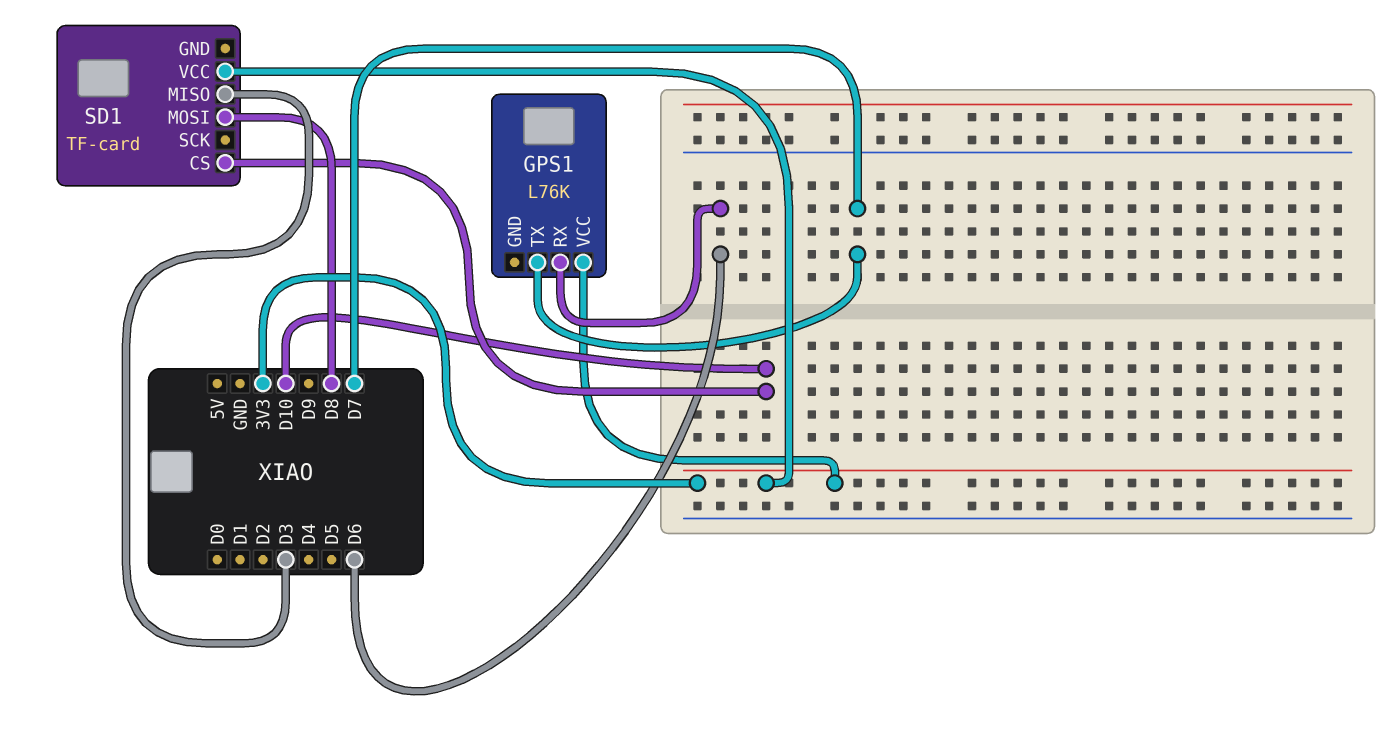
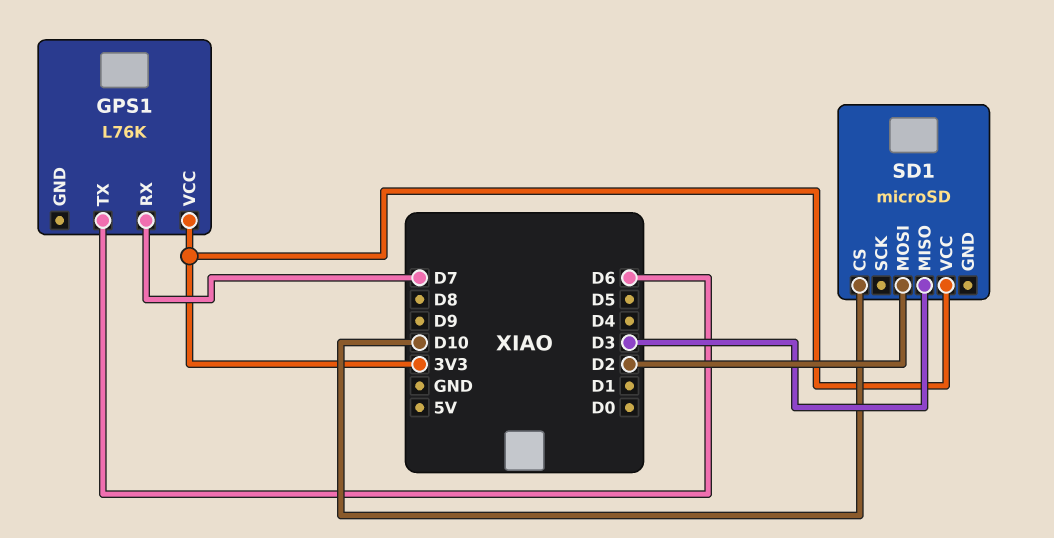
GPS1 pin RX: D6 -> D7
GPS1 pin TX: D7 -> D6
SD1: TF-card -> microSD
SD1 pin MOSI: D8 -> D2

